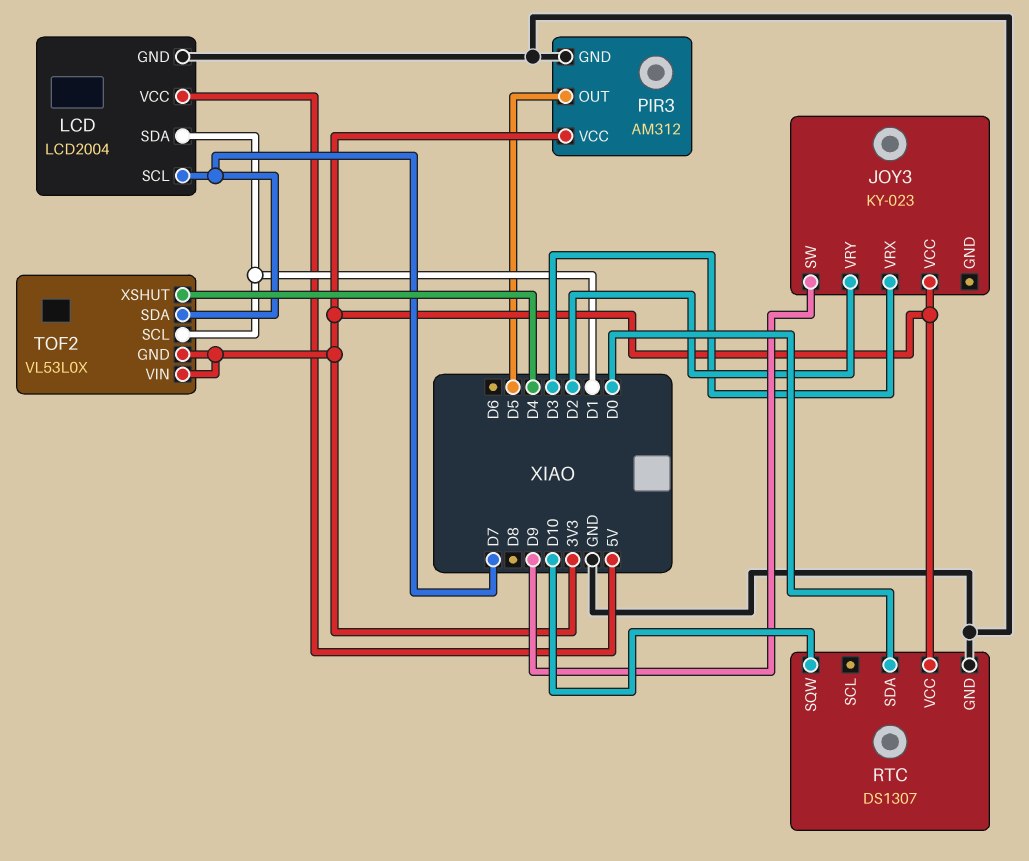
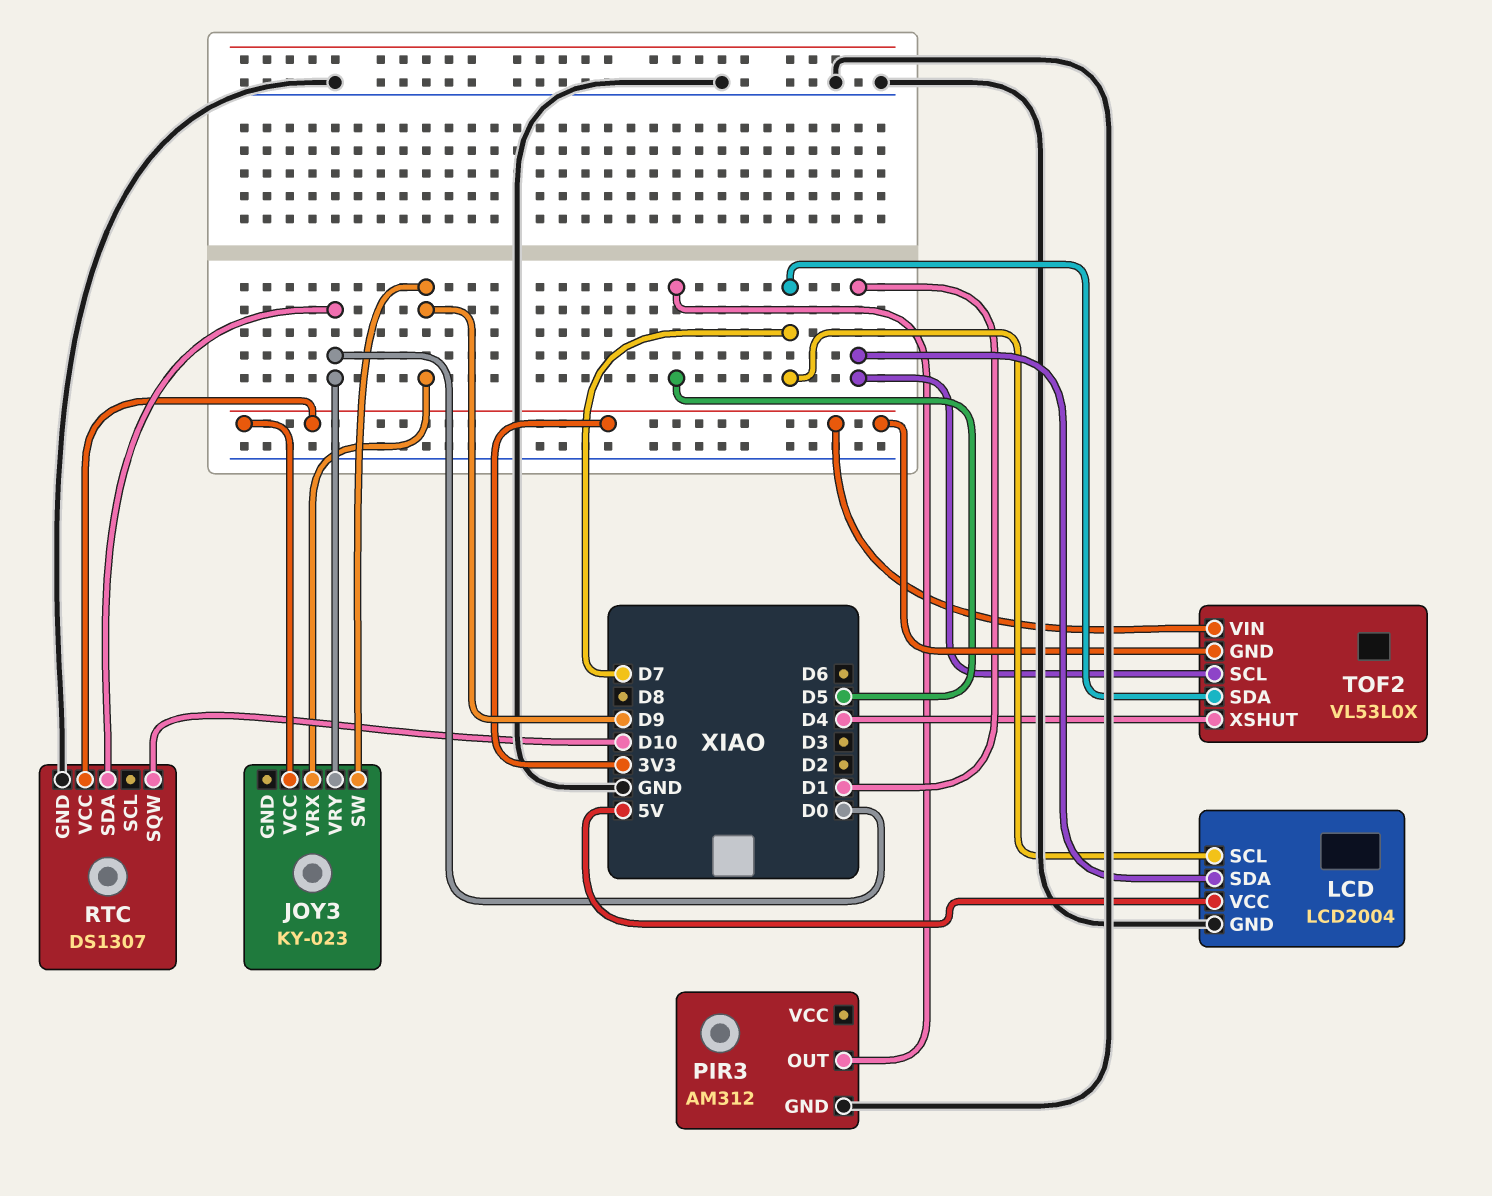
JOY3 pin VRX: D3 -> D9
JOY3 pin VRY: D2 -> D0
PIR3 pin VCC: 3V3 -> none

